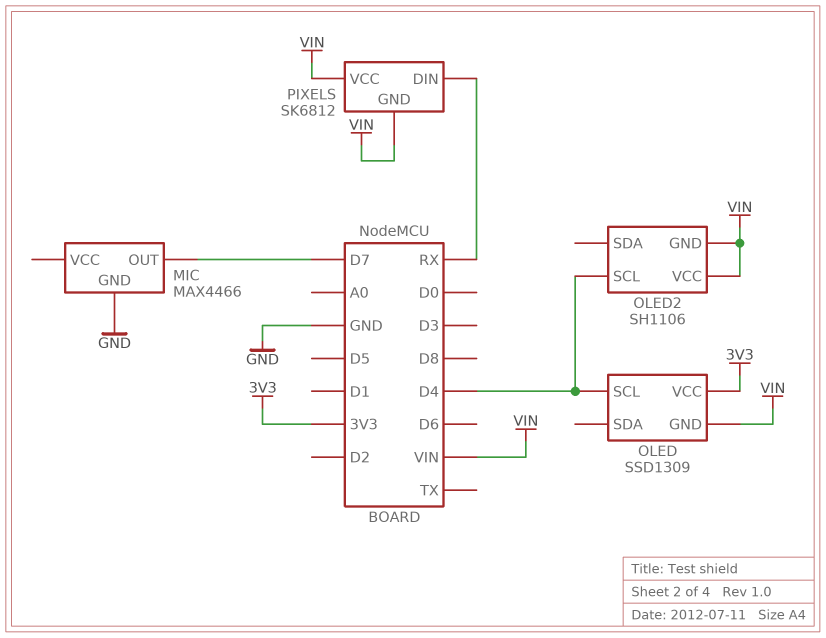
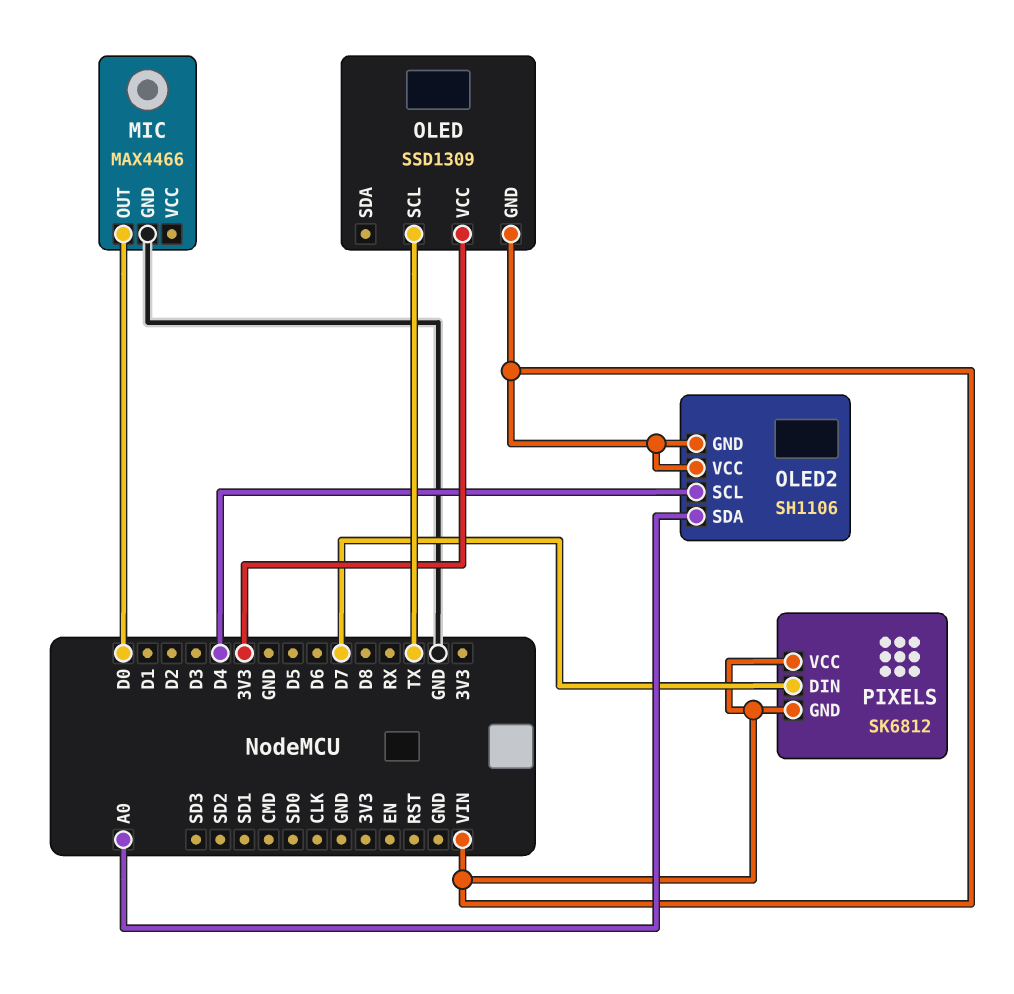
MIC pin OUT: D7 -> D0
OLED pin SCL: D4 -> TX
OLED2 pin SDA: none -> A0
PIXELS pin DIN: RX -> D7

